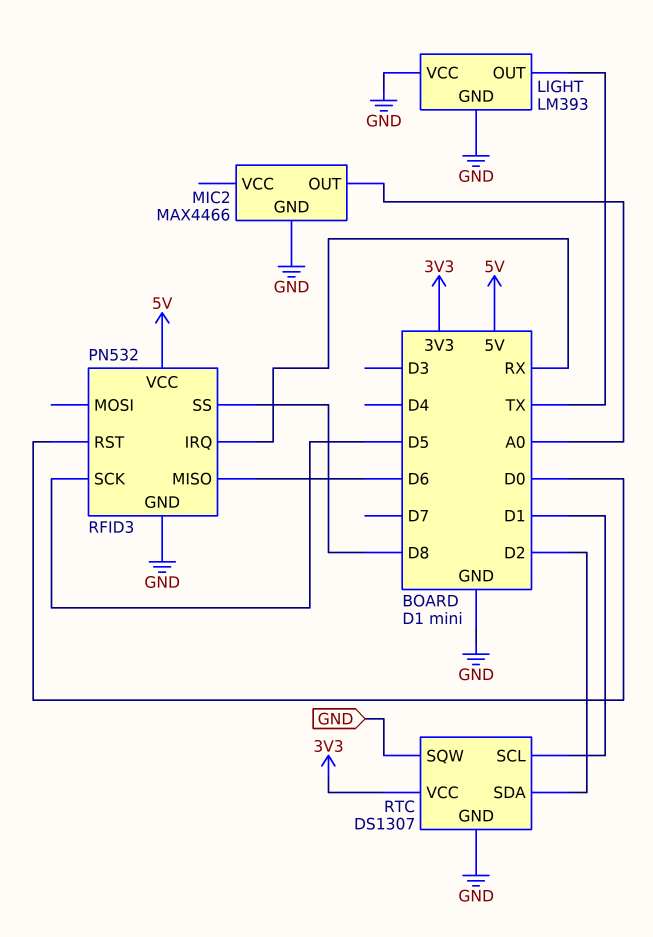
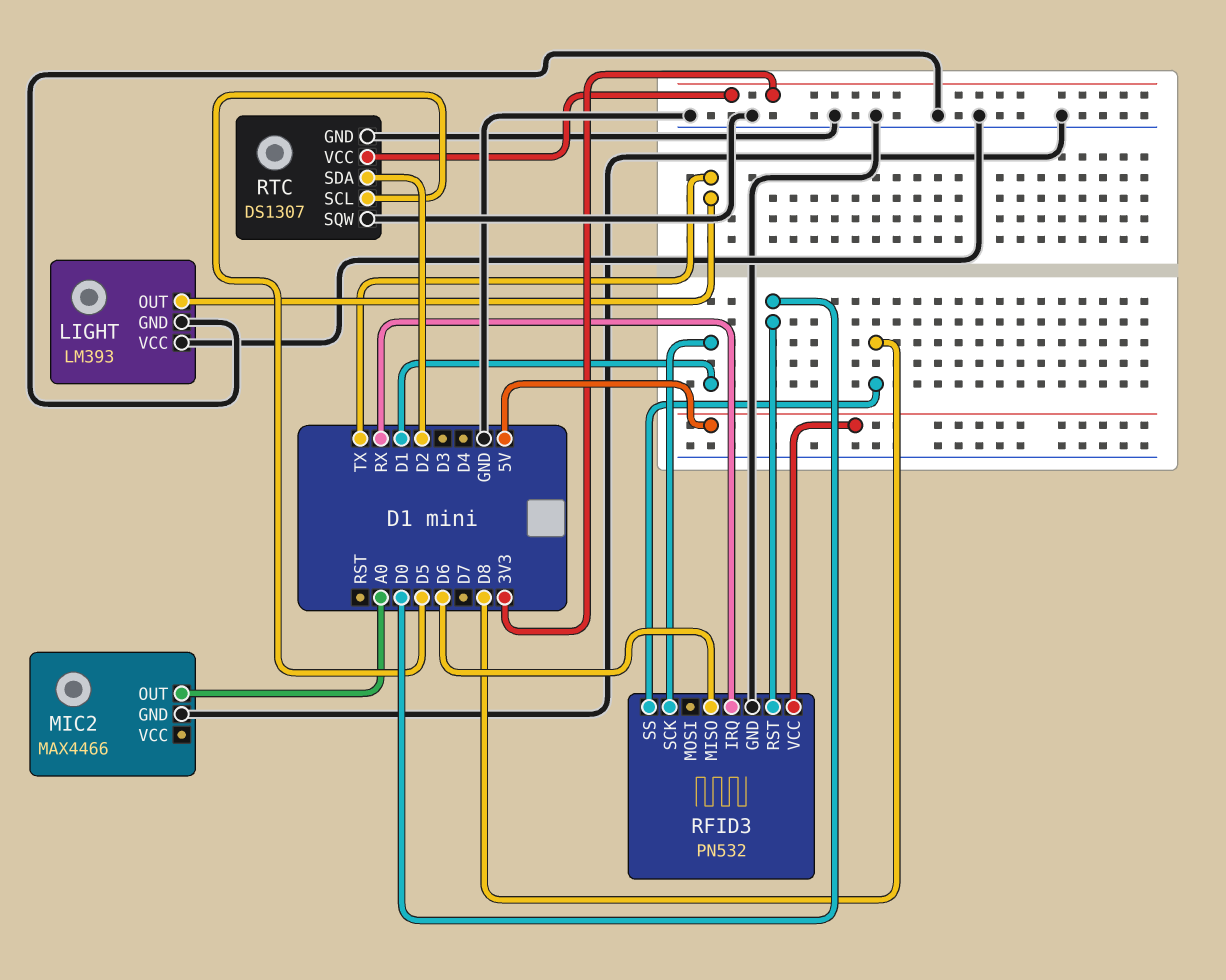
RFID3 pin SCK: D5 -> D1
RTC pin SCL: D1 -> D5

